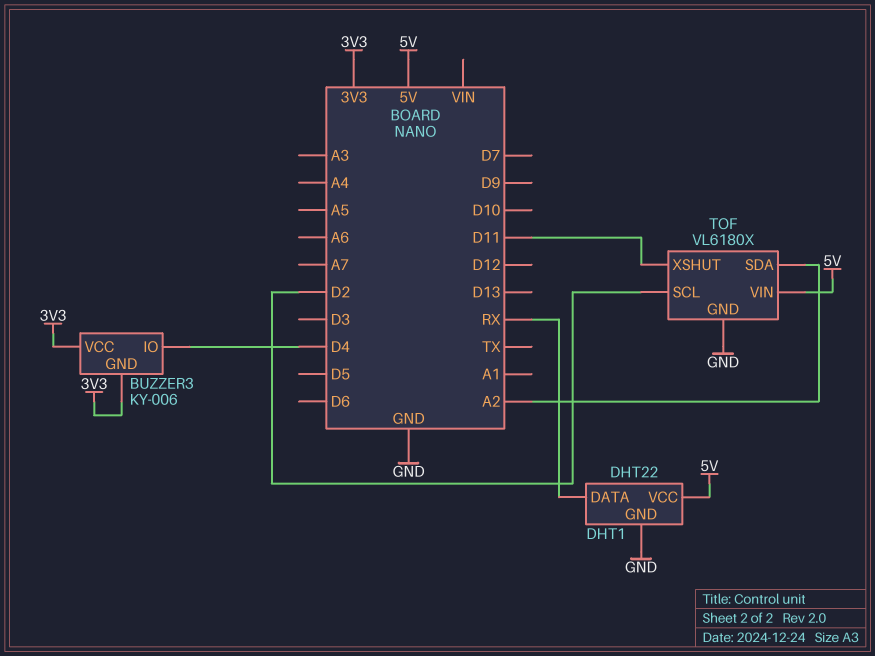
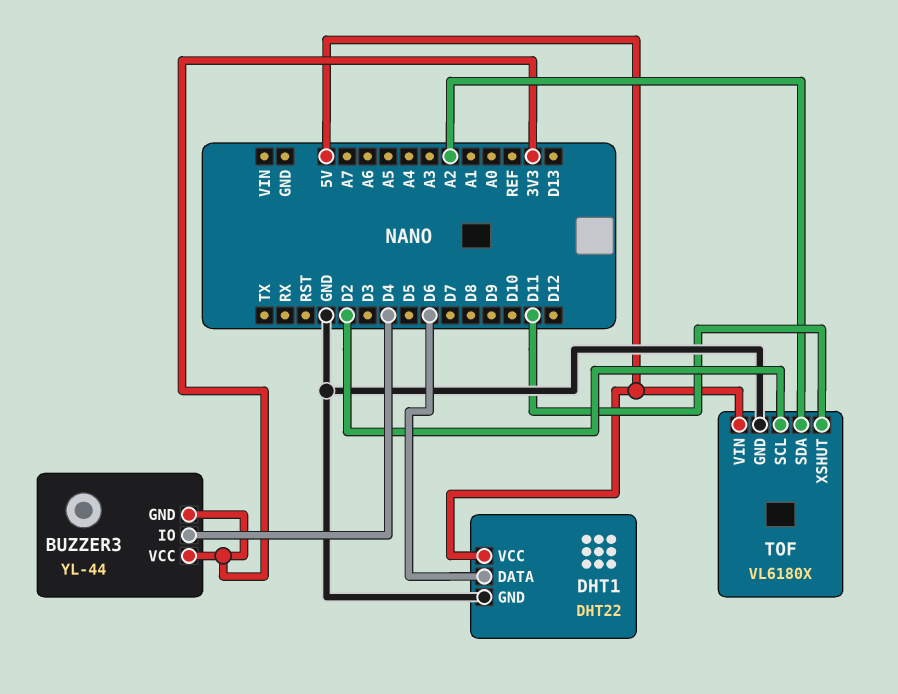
BUZZER3: KY-006 -> YL-44
DHT1 pin DATA: RX -> D6

